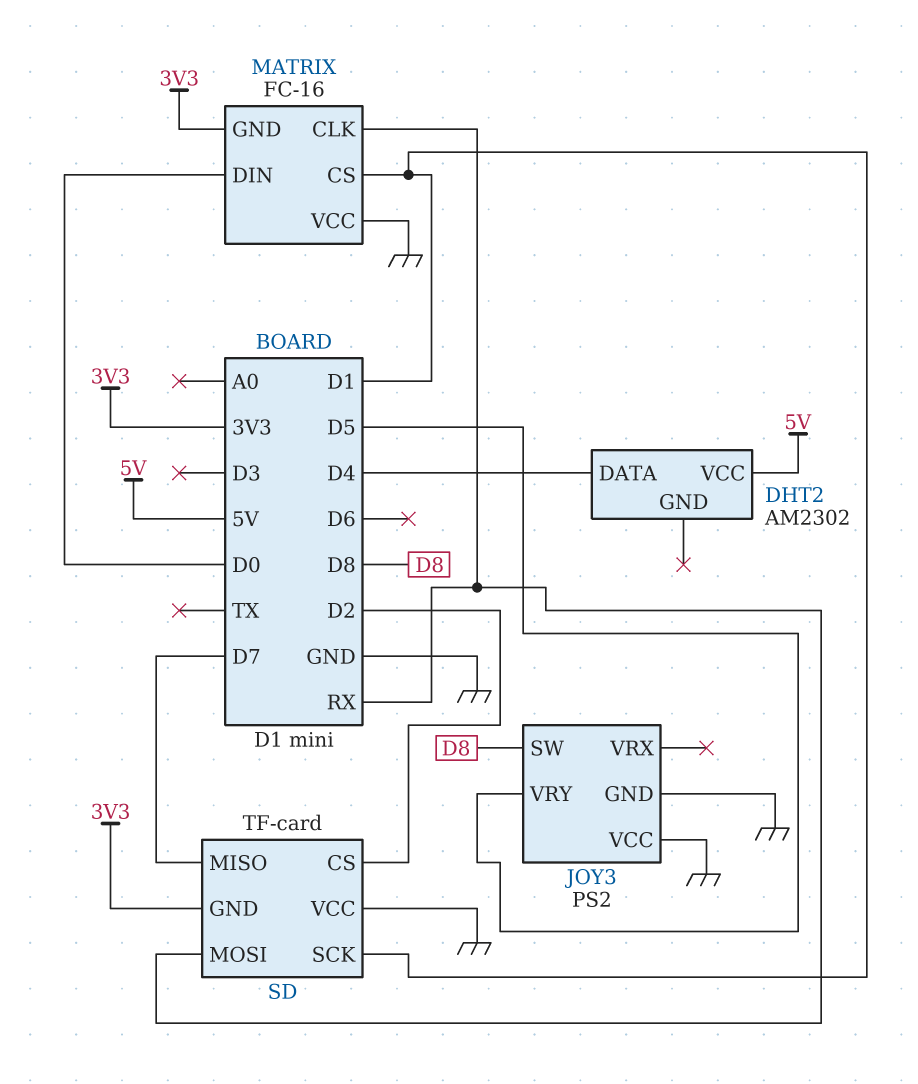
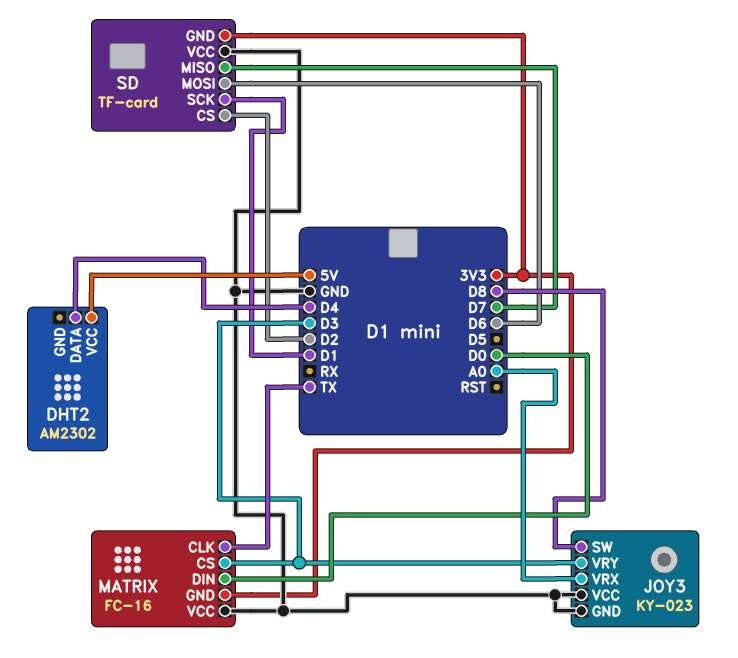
JOY3: PS2 -> KY-023
JOY3 pin VRX: none -> A0
JOY3 pin VRY: D5 -> D3
MATRIX pin CLK: RX -> TX
MATRIX pin CS: D1 -> D3
SD pin MOSI: RX -> D6

